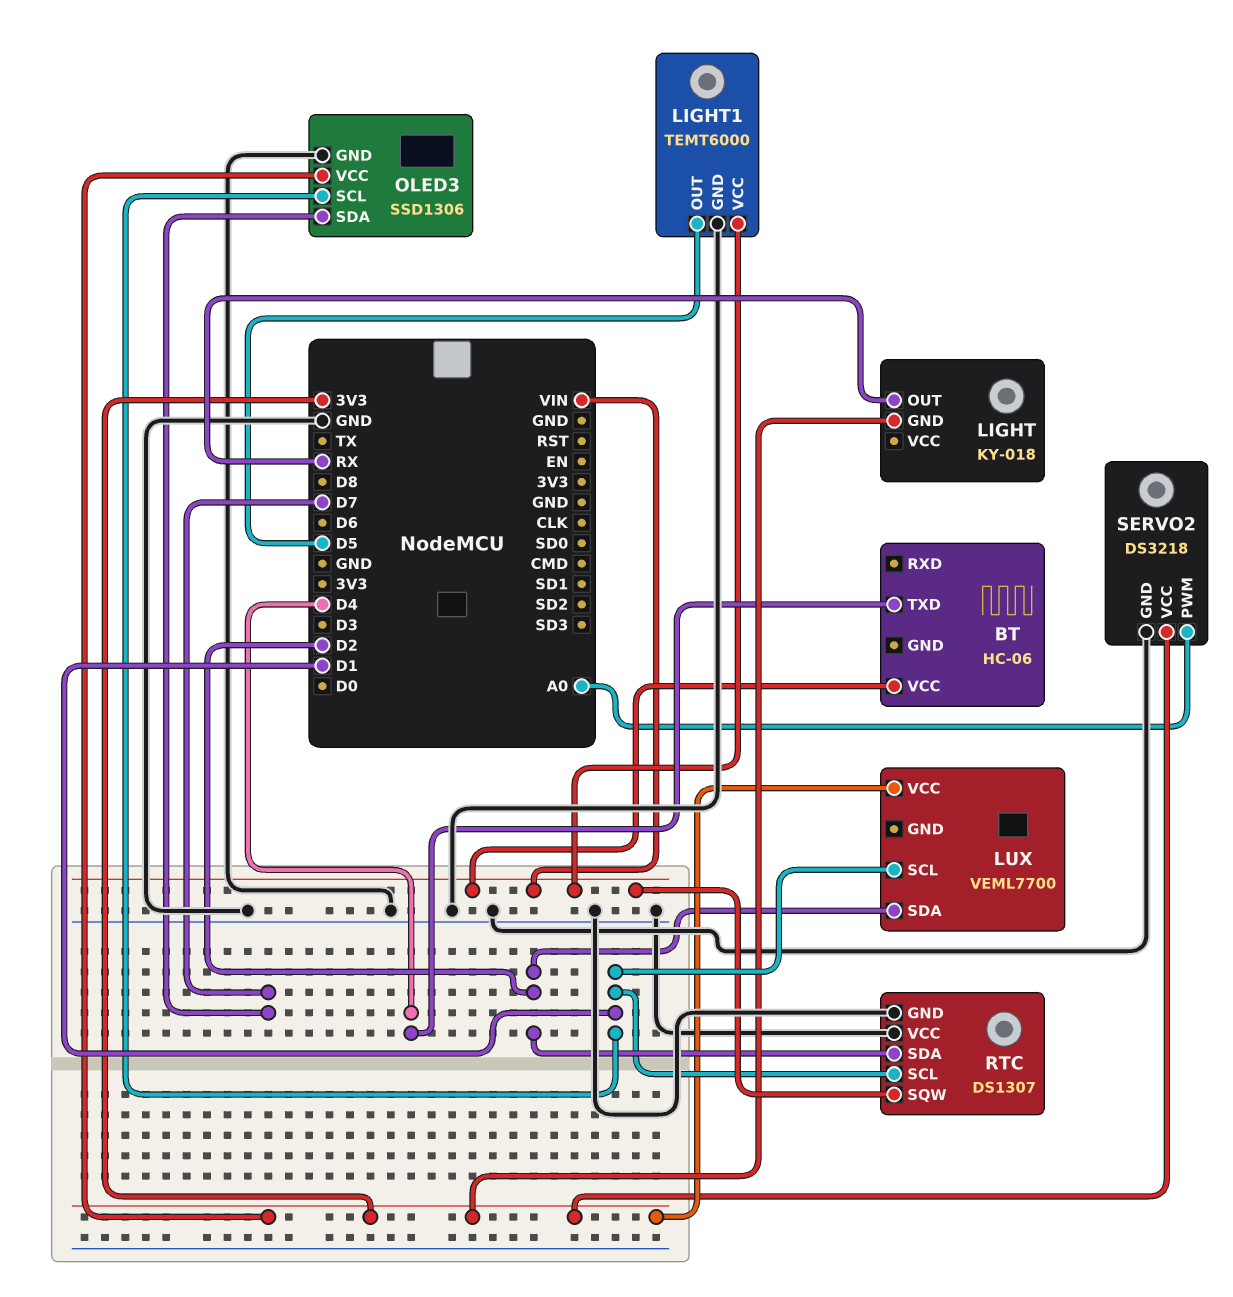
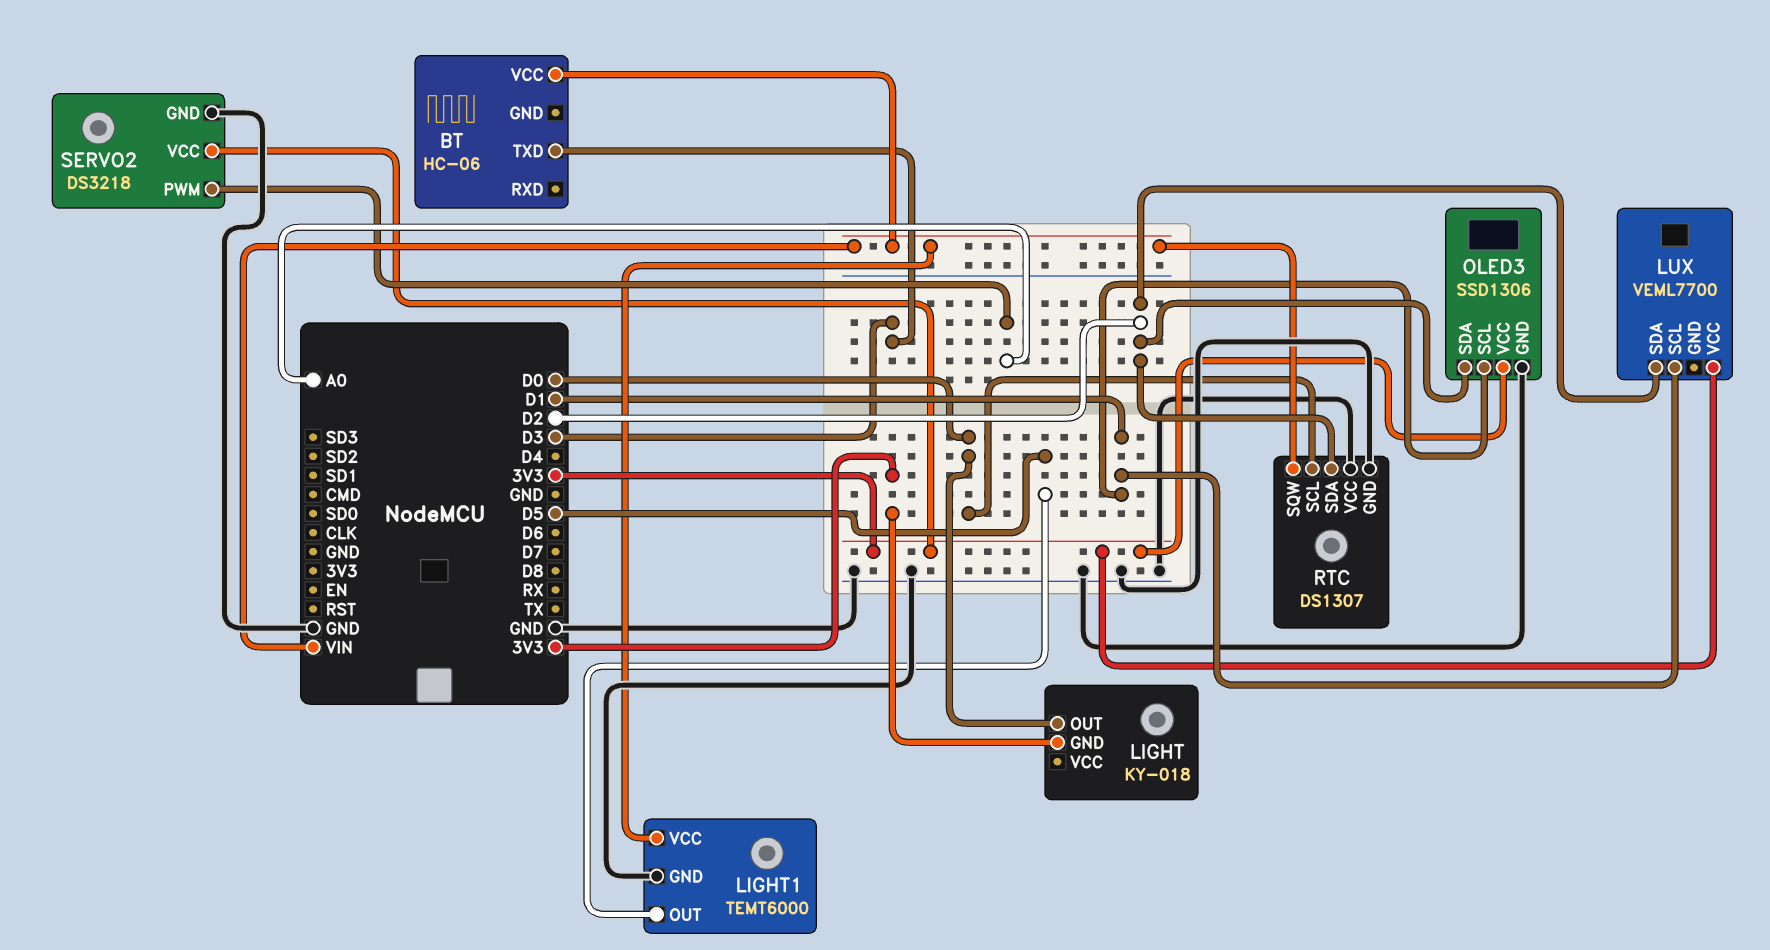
BT pin TXD: D4 -> D3
LIGHT pin OUT: RX -> D0
OLED3 pin SDA: D7 -> D2
RTC pin SCL: D1 -> D0

